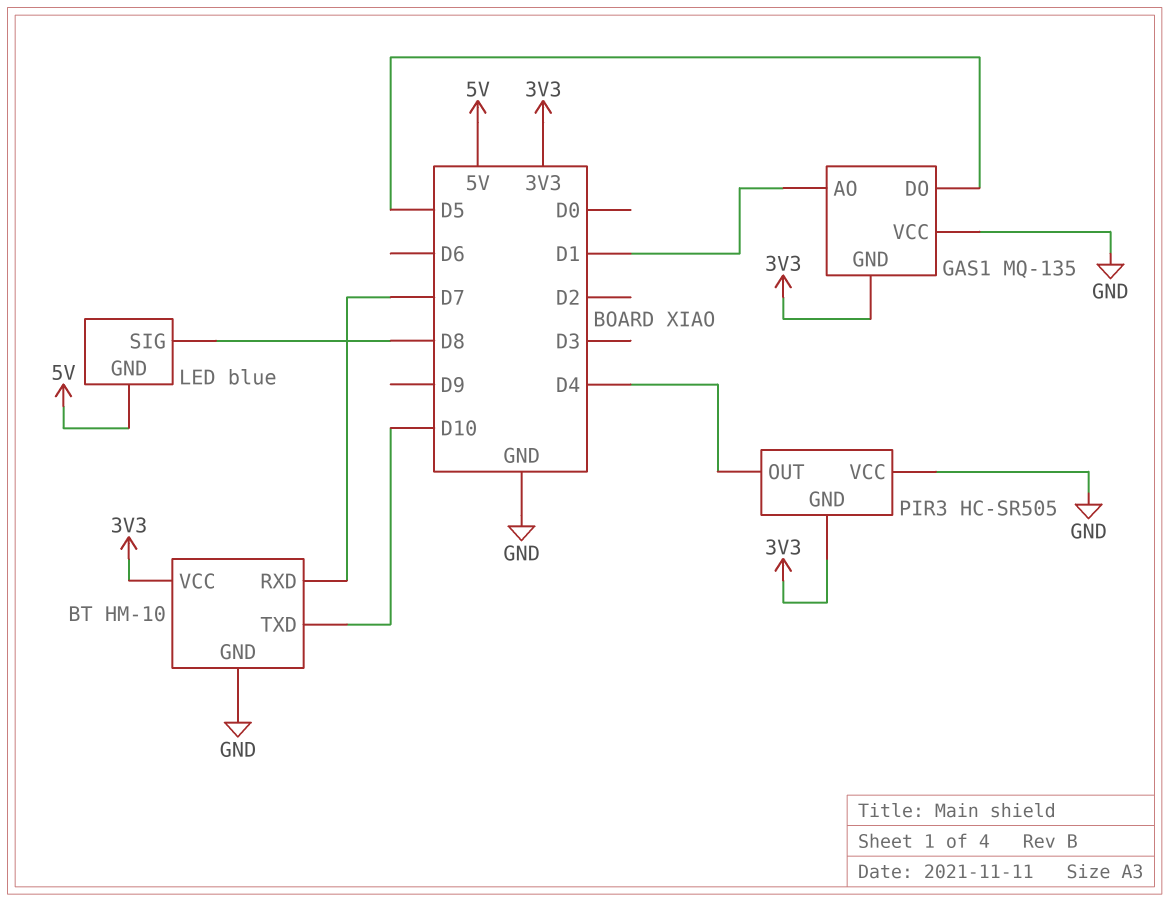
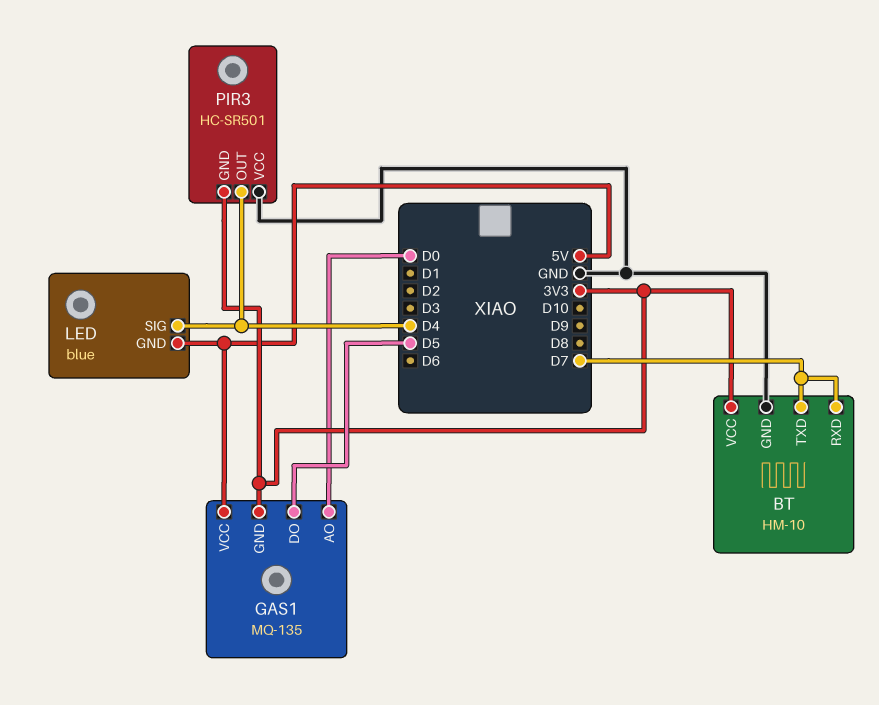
BT pin TXD: D10 -> D7
GAS1 pin AO: D1 -> D0
GAS1 pin VCC: GND -> 5V
LED pin SIG: D8 -> D4
PIR3: HC-SR505 -> HC-SR501

